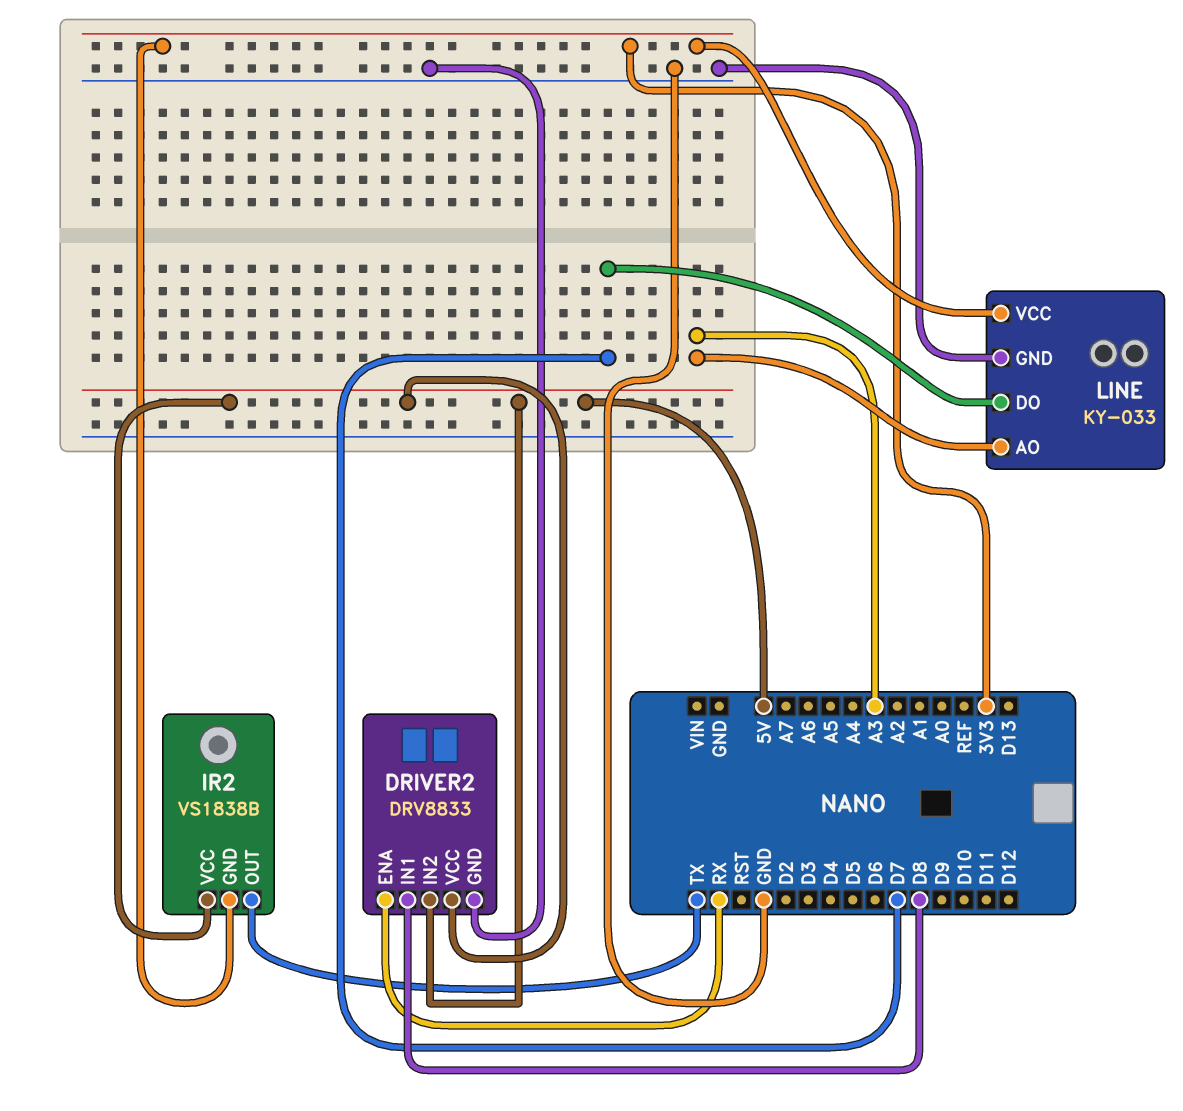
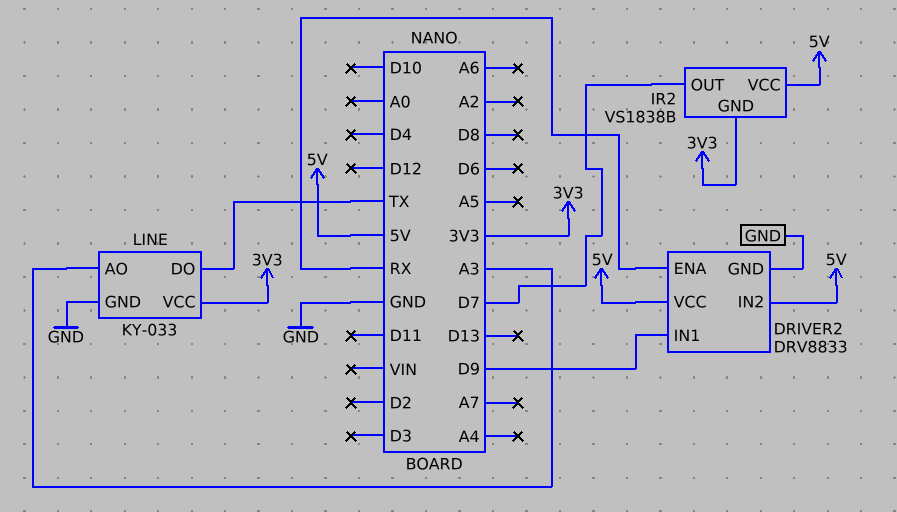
DRIVER2 pin IN1: D8 -> D9
IR2 pin OUT: TX -> D7
LINE pin DO: D7 -> TX

